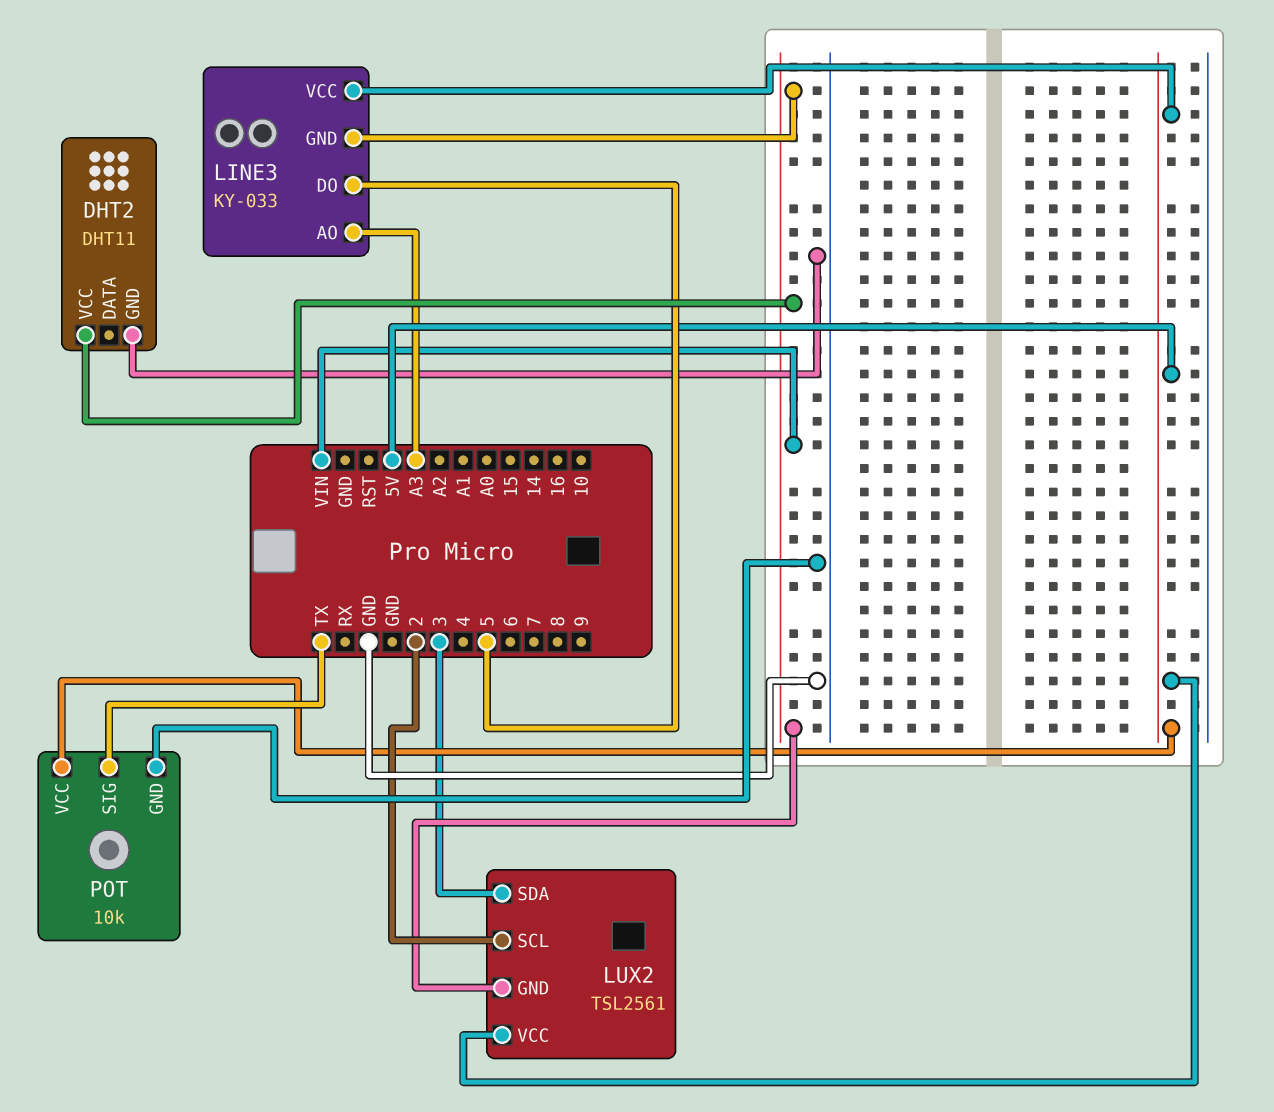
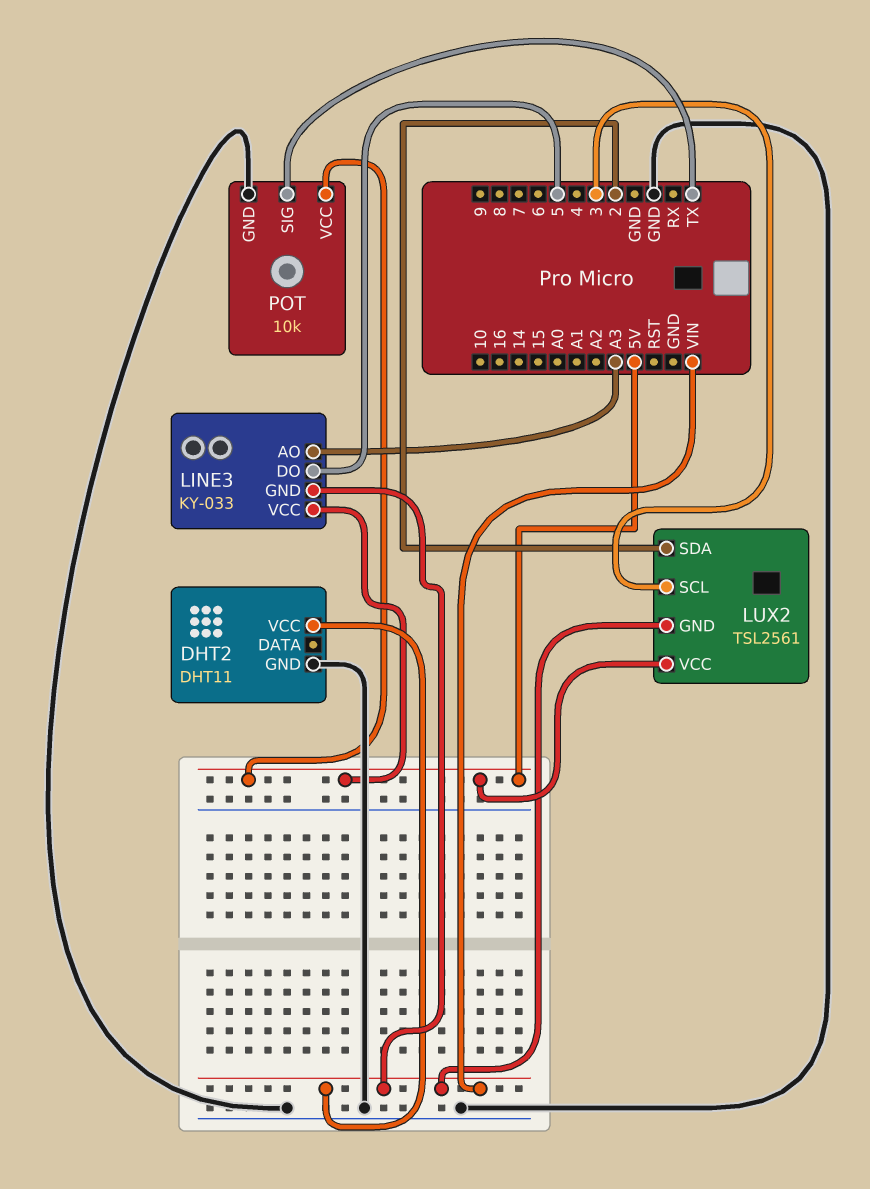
LUX2 pin SCL: 2 -> 3
LUX2 pin SDA: 3 -> 2

